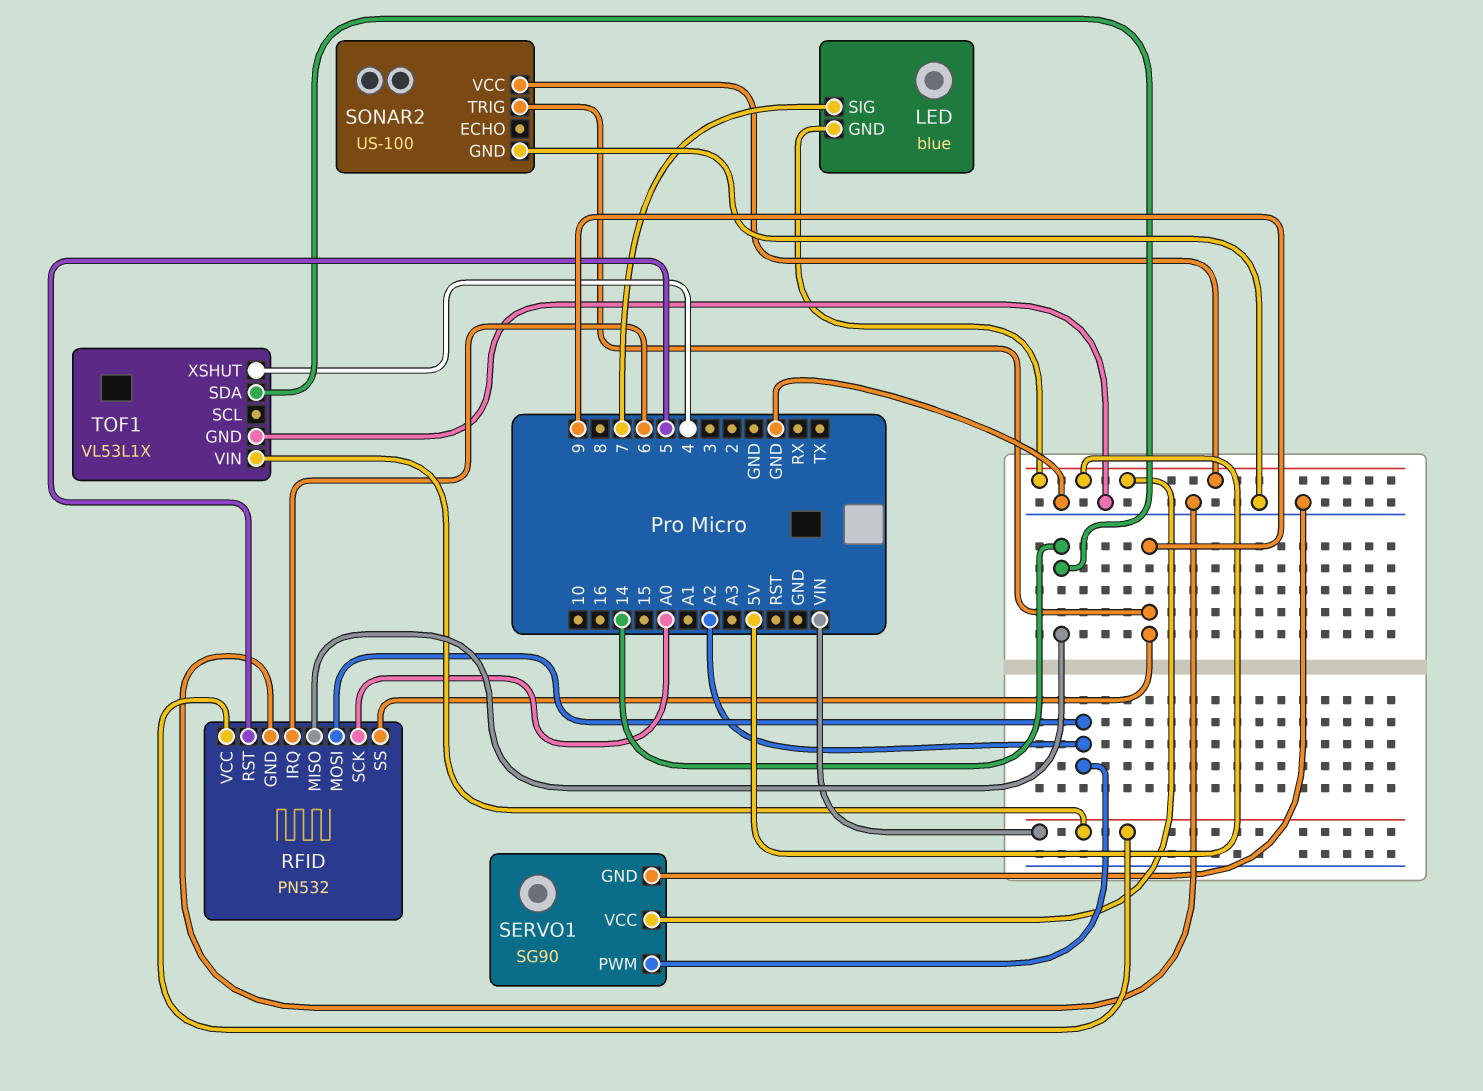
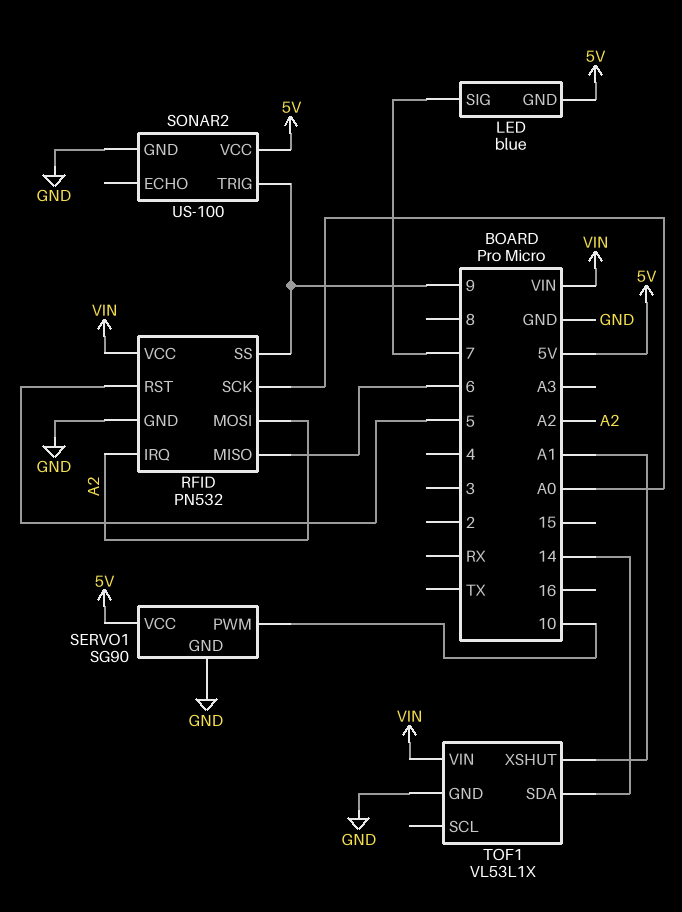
RFID pin IRQ: 6 -> A2
RFID pin MISO: 14 -> 6
SERVO1 pin PWM: A2 -> 10
TOF1 pin XSHUT: 4 -> A1

